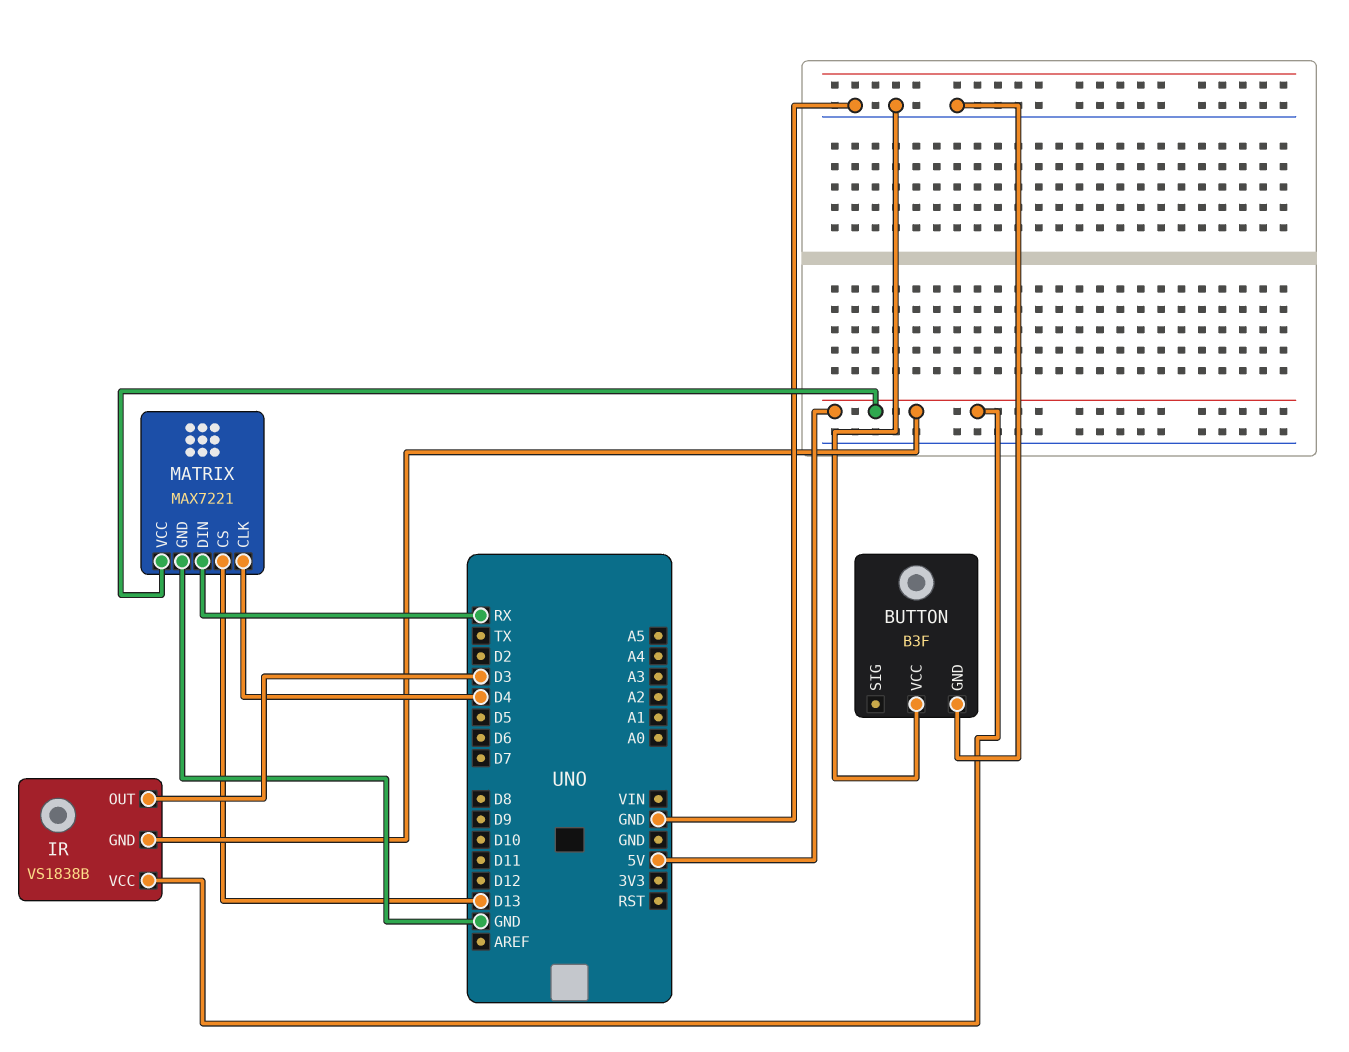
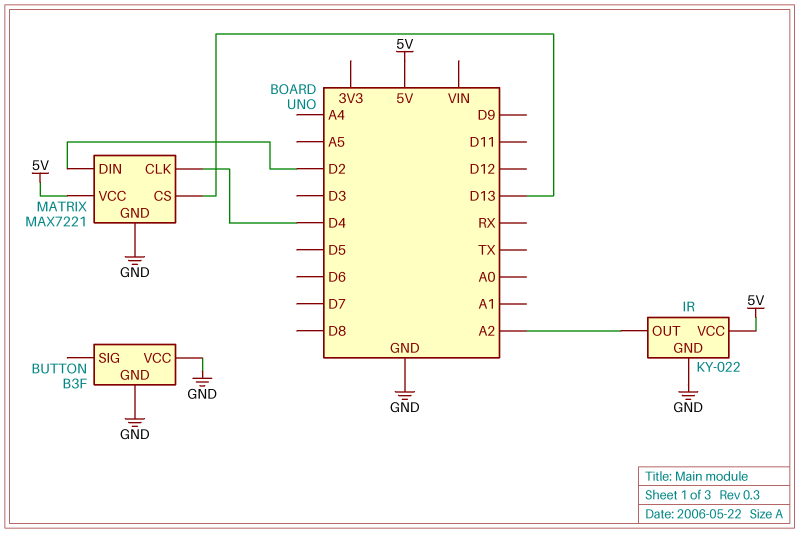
IR: VS1838B -> KY-022
IR pin GND: 5V -> GND
IR pin OUT: D3 -> A2
MATRIX pin DIN: RX -> D2

